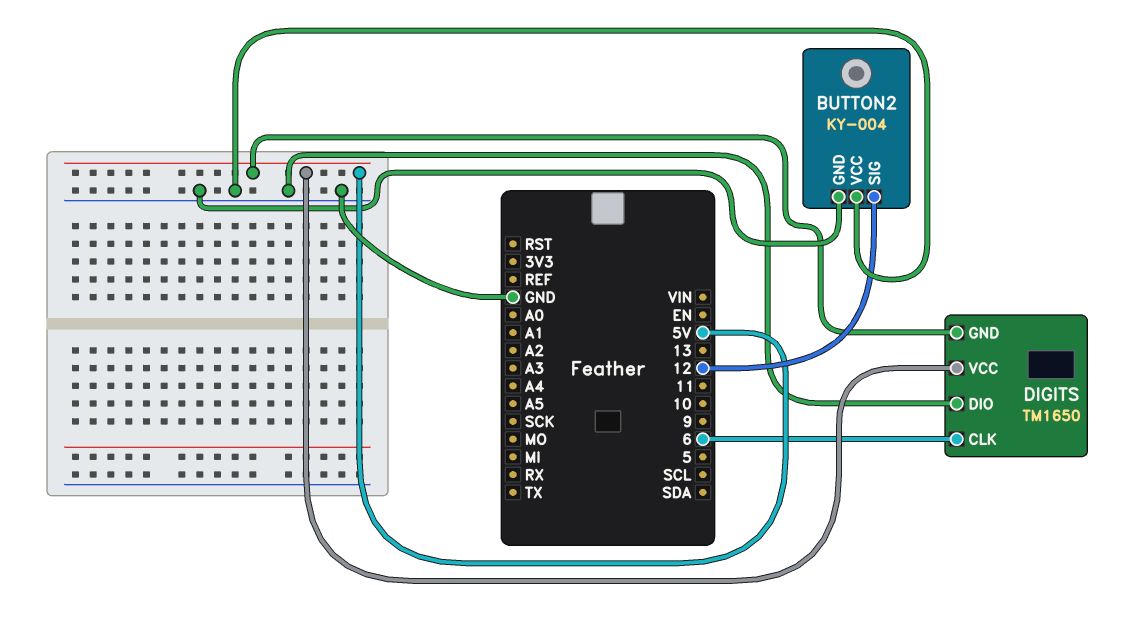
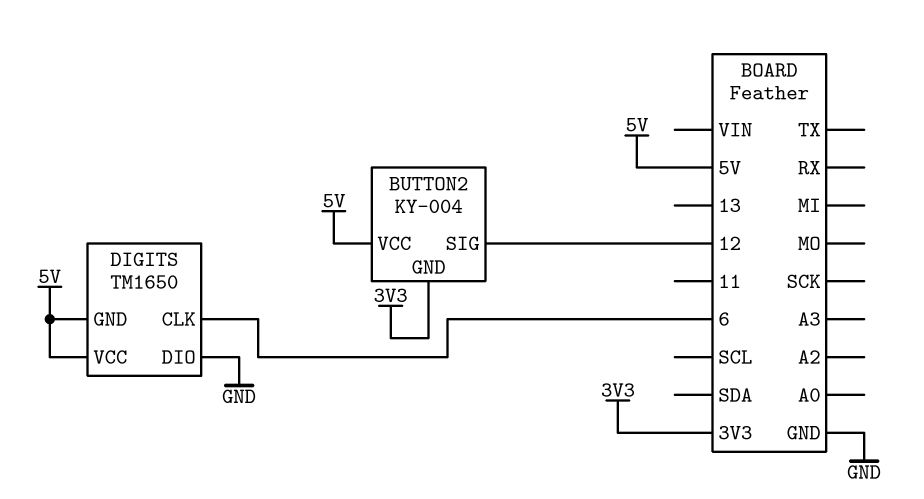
BUTTON2 pin GND: GND -> 3V3
BUTTON2 pin VCC: GND -> 5V

